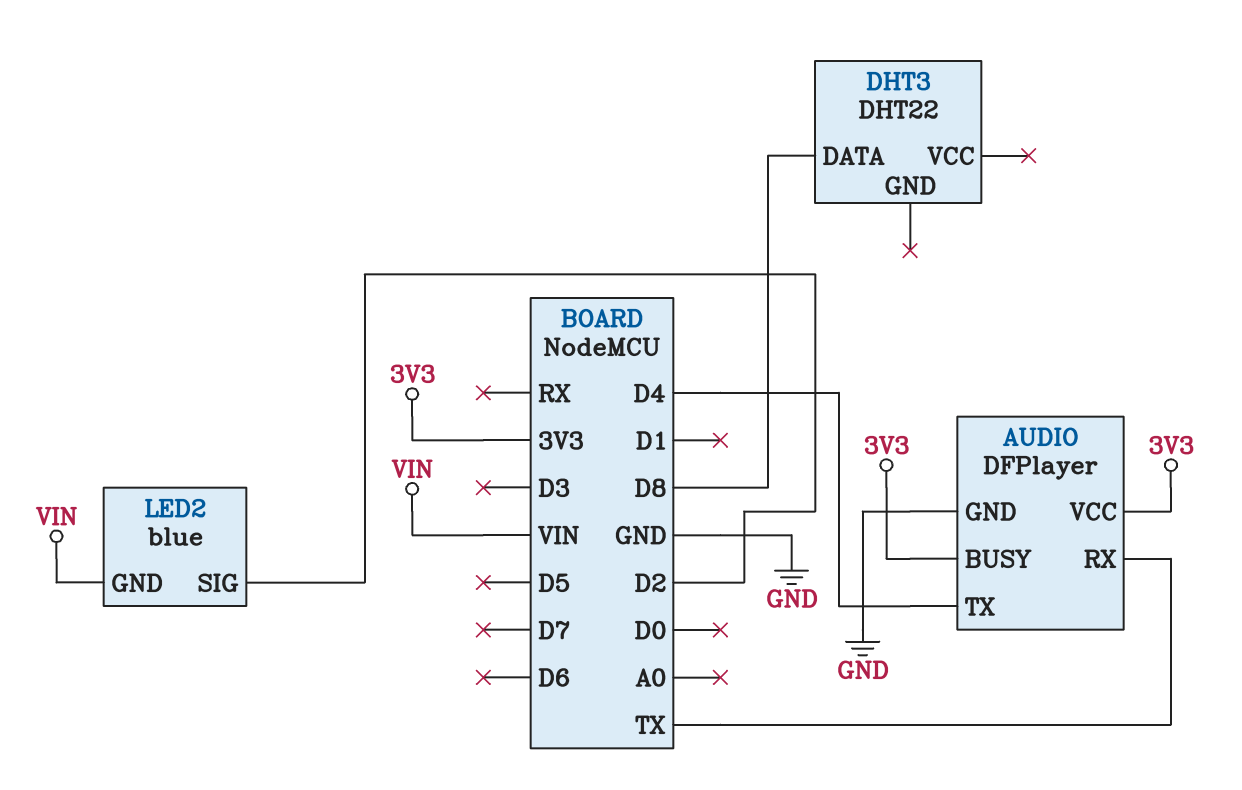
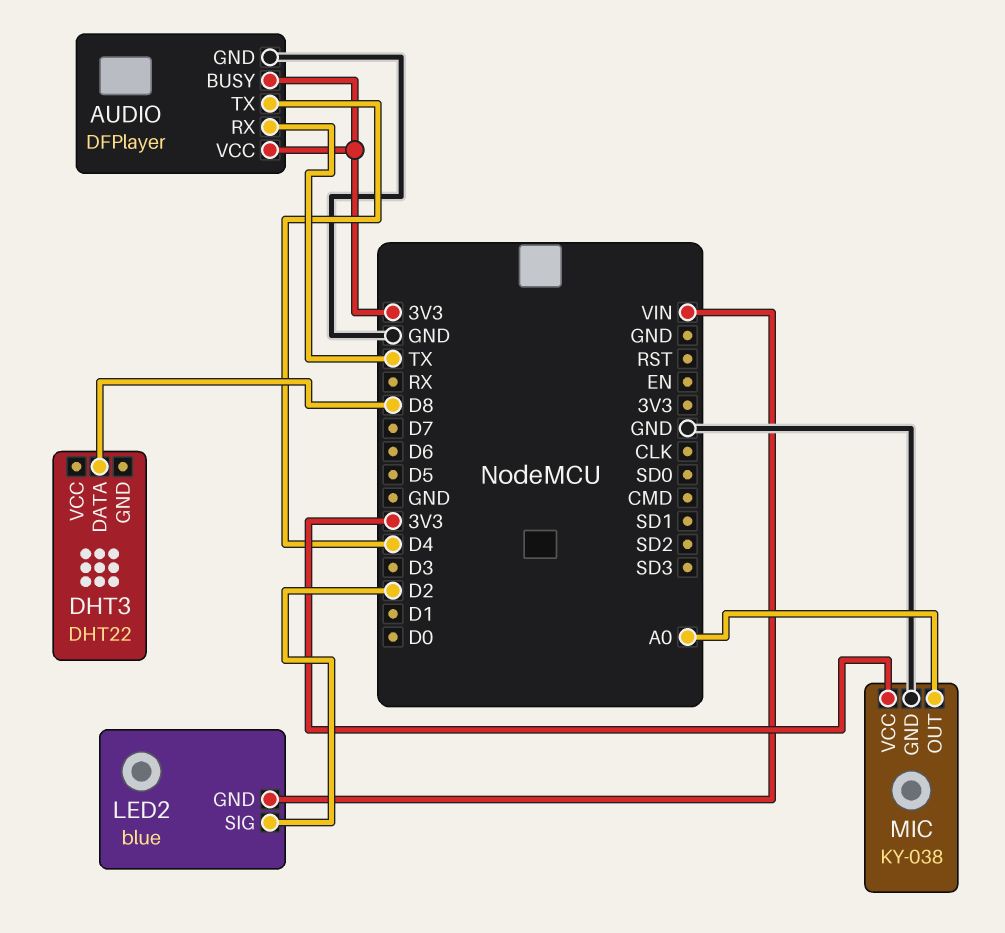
MIC: none -> KY-038
MIC pin GND: none -> GND
MIC pin OUT: none -> A0
MIC pin VCC: none -> 3V3

